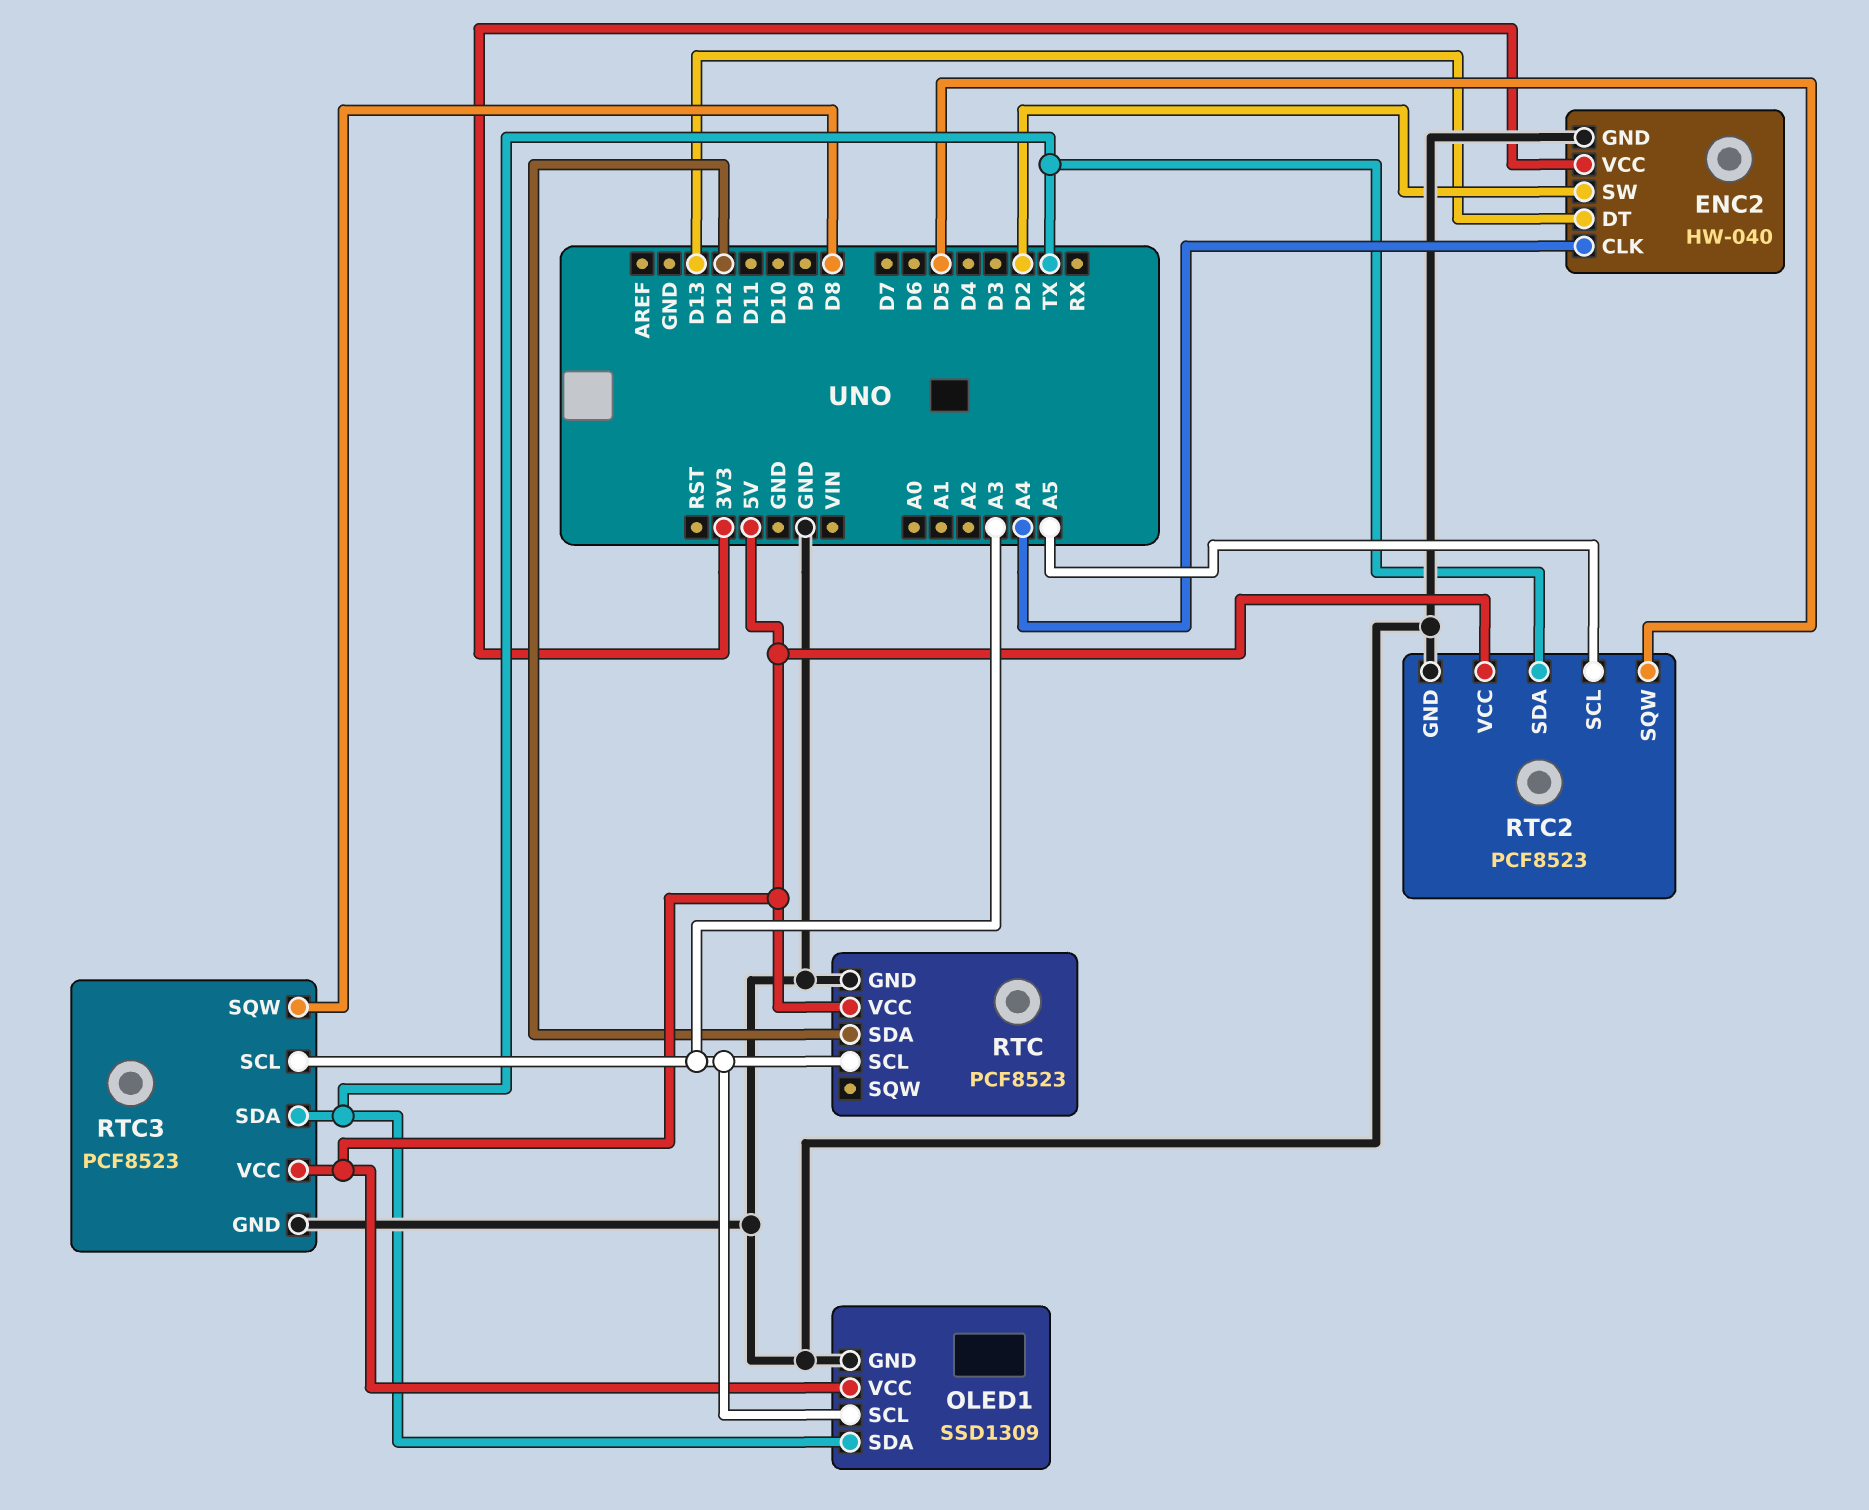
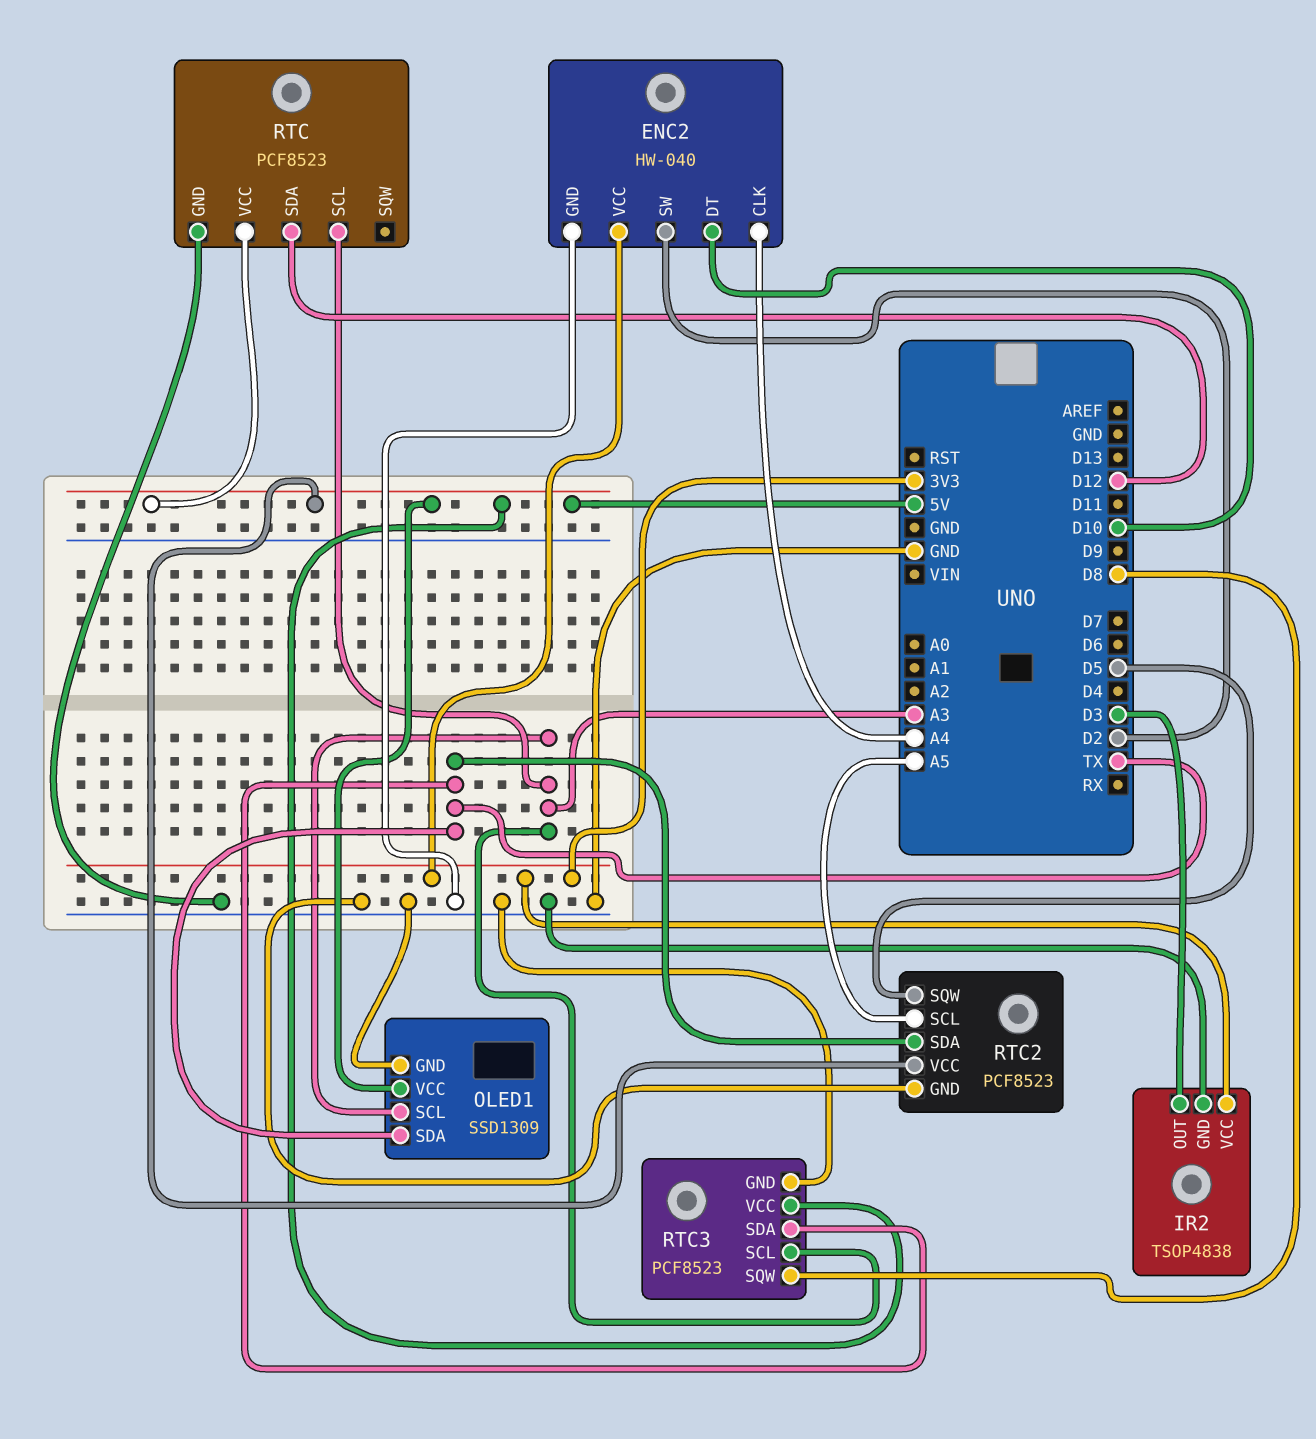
ENC2 pin DT: D13 -> D10
IR2: none -> TSOP4838
IR2 pin GND: none -> GND
IR2 pin OUT: none -> D3
IR2 pin VCC: none -> 3V3

